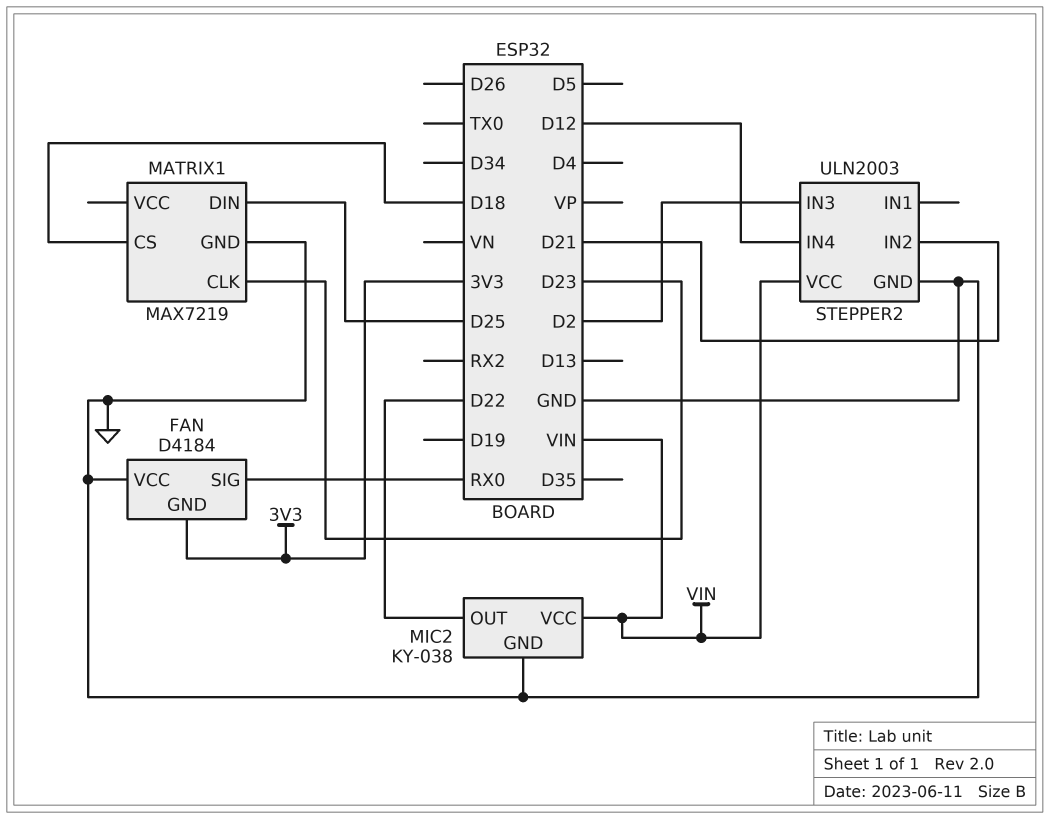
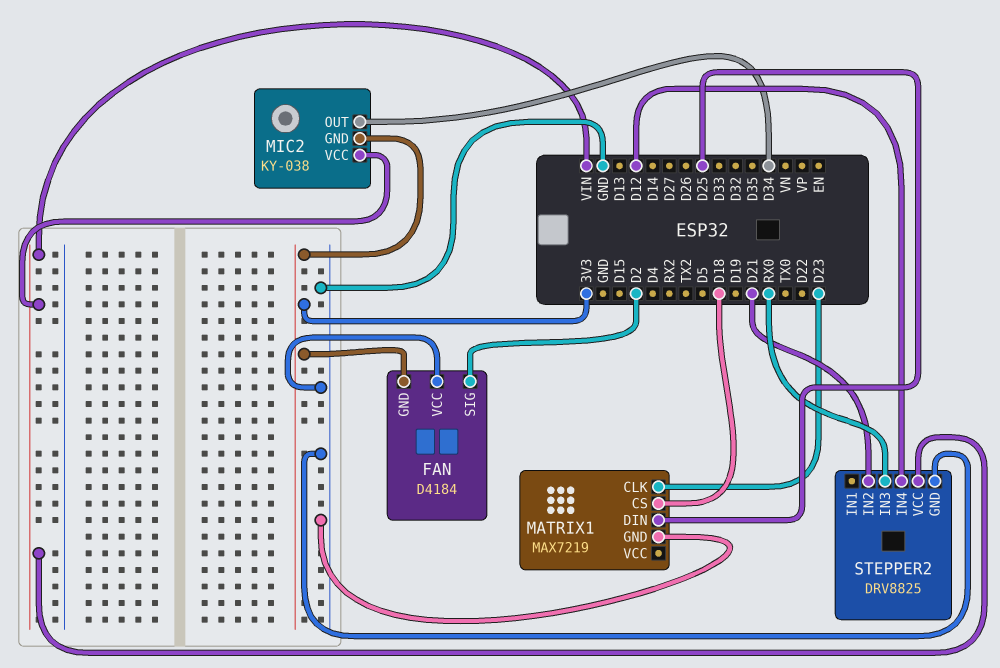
FAN pin SIG: RX0 -> D2
MIC2 pin GND: GND -> 3V3
MIC2 pin OUT: D22 -> D34
STEPPER2: ULN2003 -> DRV8825
STEPPER2 pin IN3: D2 -> RX0

